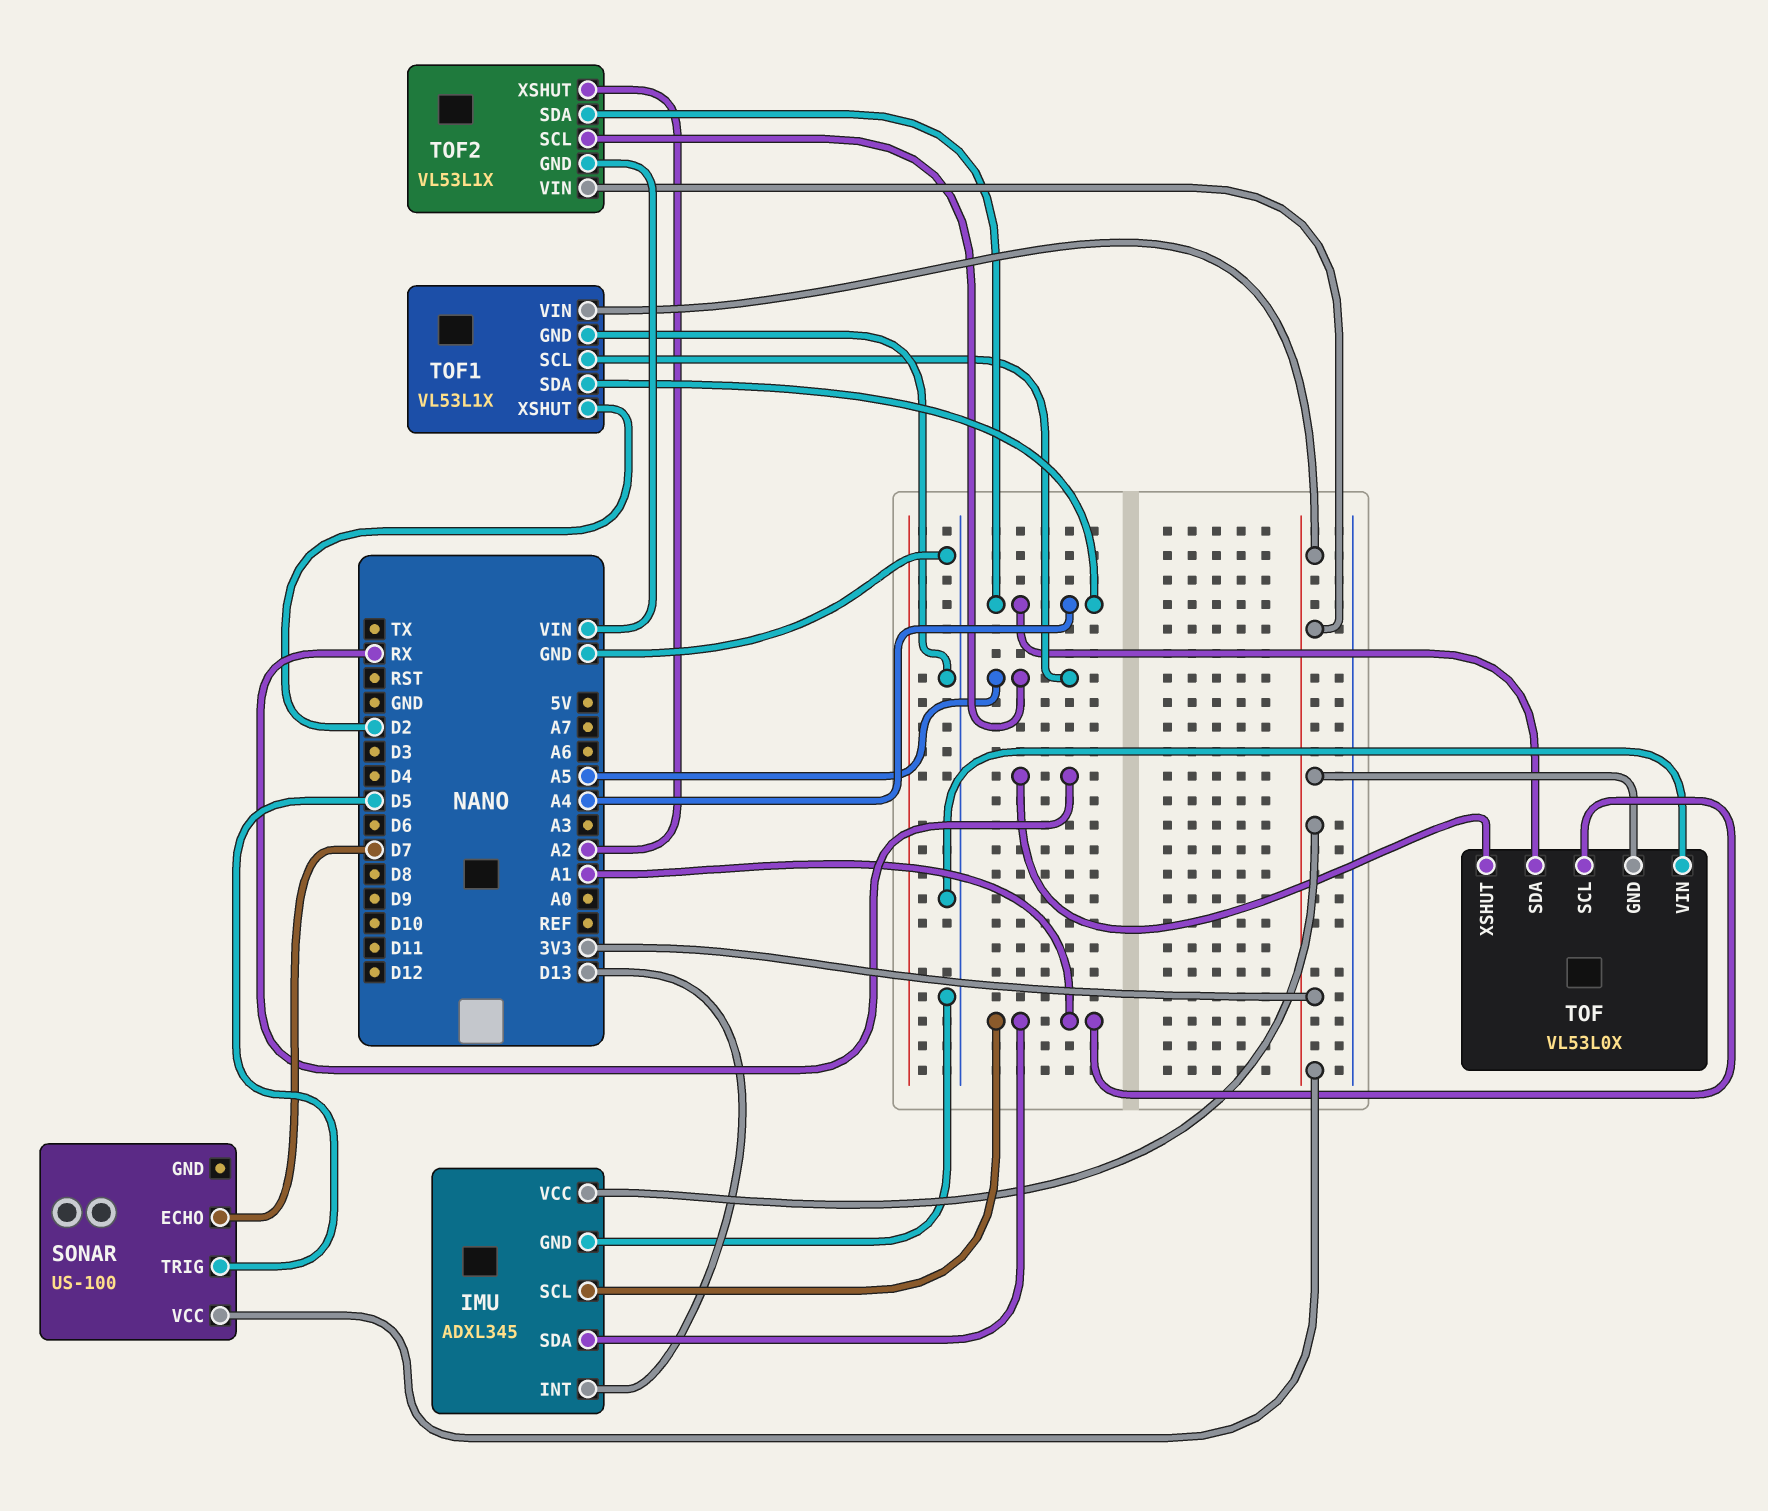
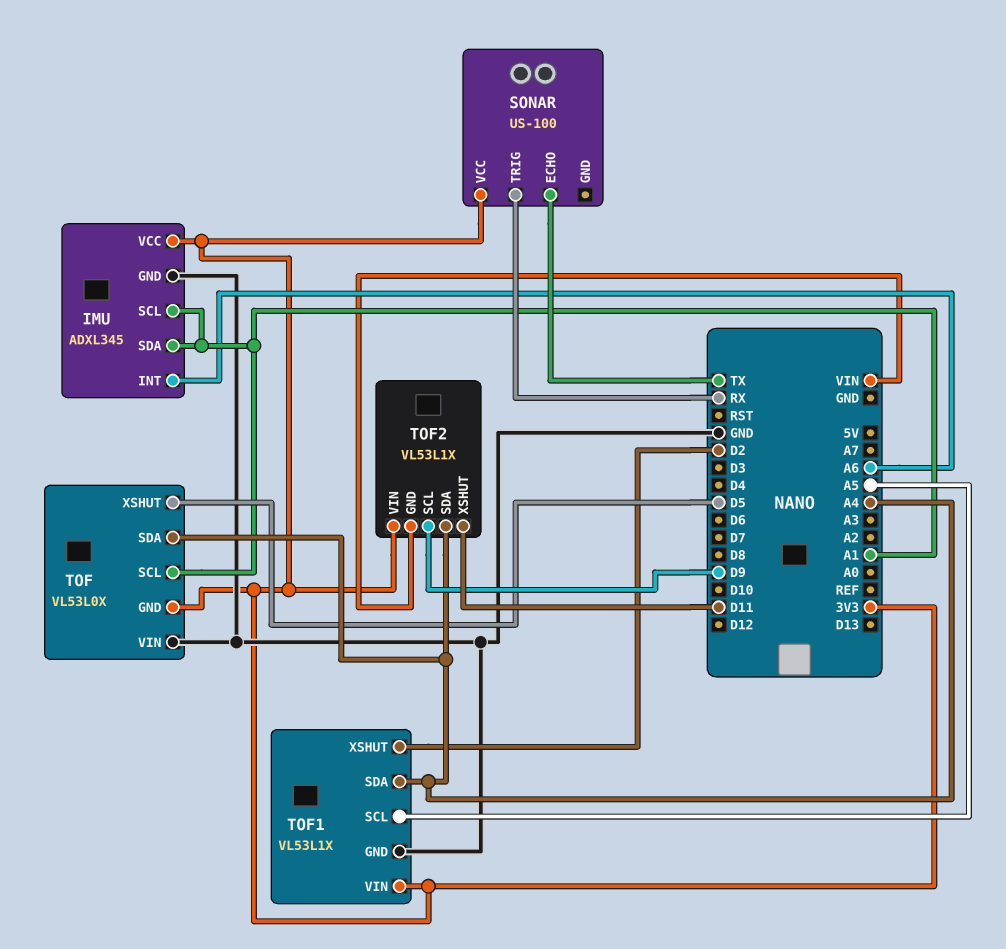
IMU pin INT: D13 -> A6
SONAR pin ECHO: D7 -> TX
SONAR pin TRIG: D5 -> RX
TOF pin XSHUT: RX -> D5
TOF2 pin SCL: A5 -> D9
TOF2 pin XSHUT: A2 -> D11

